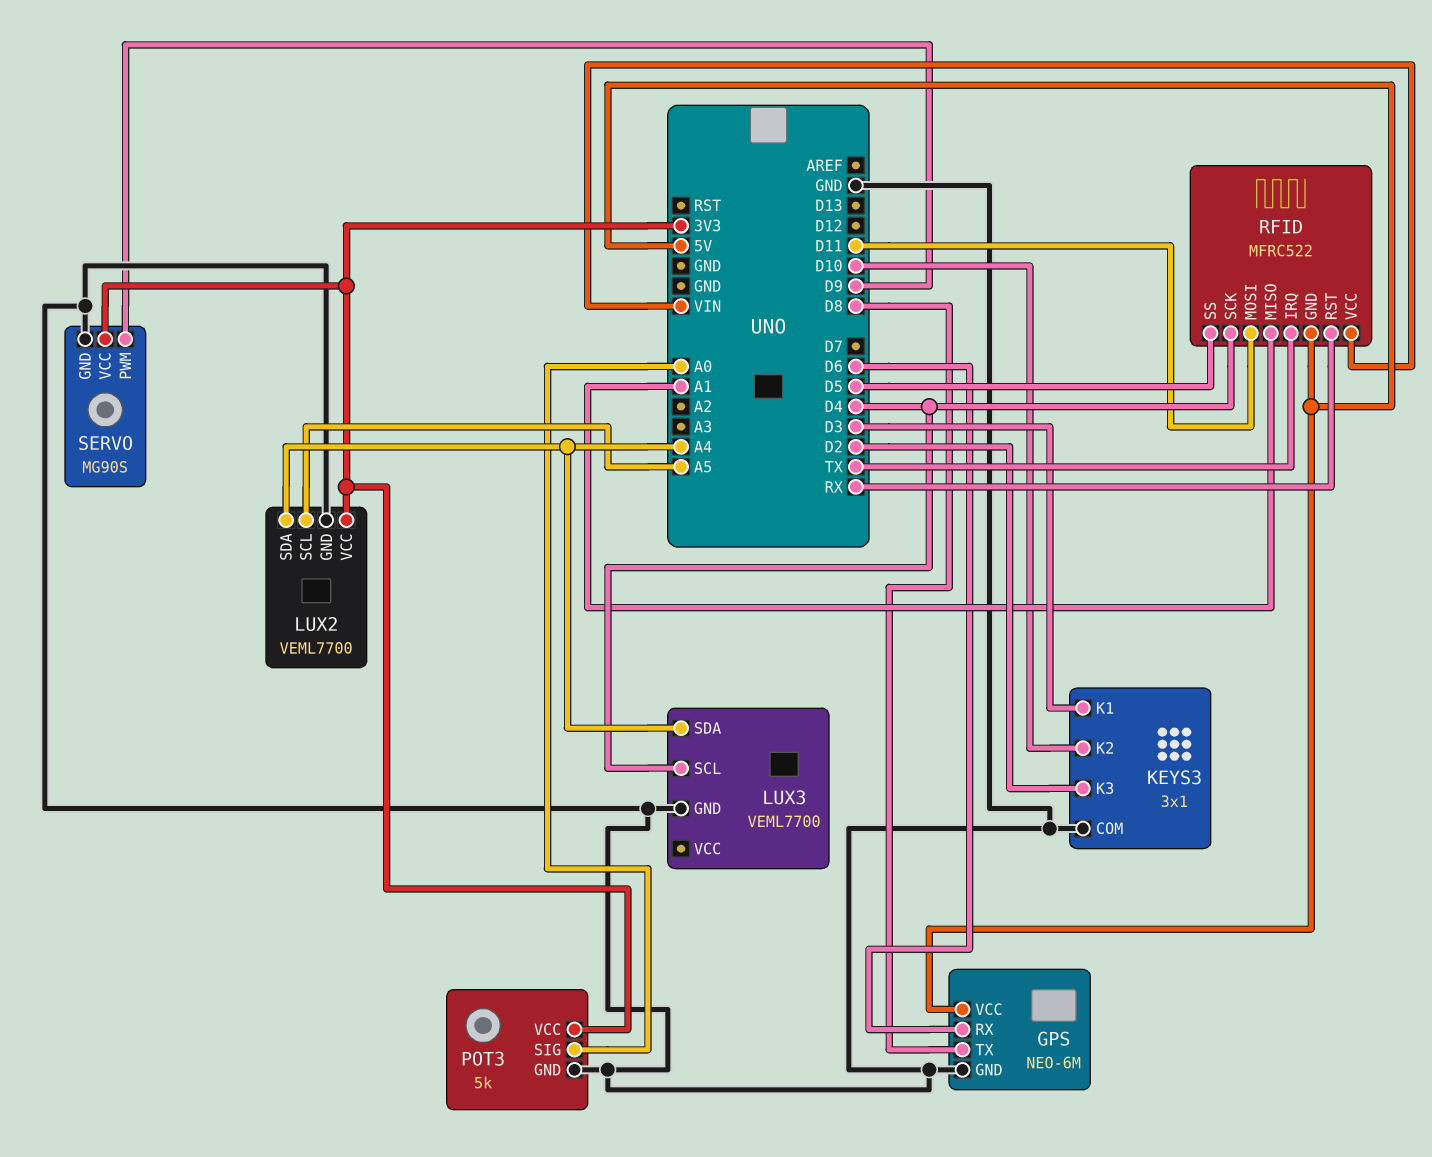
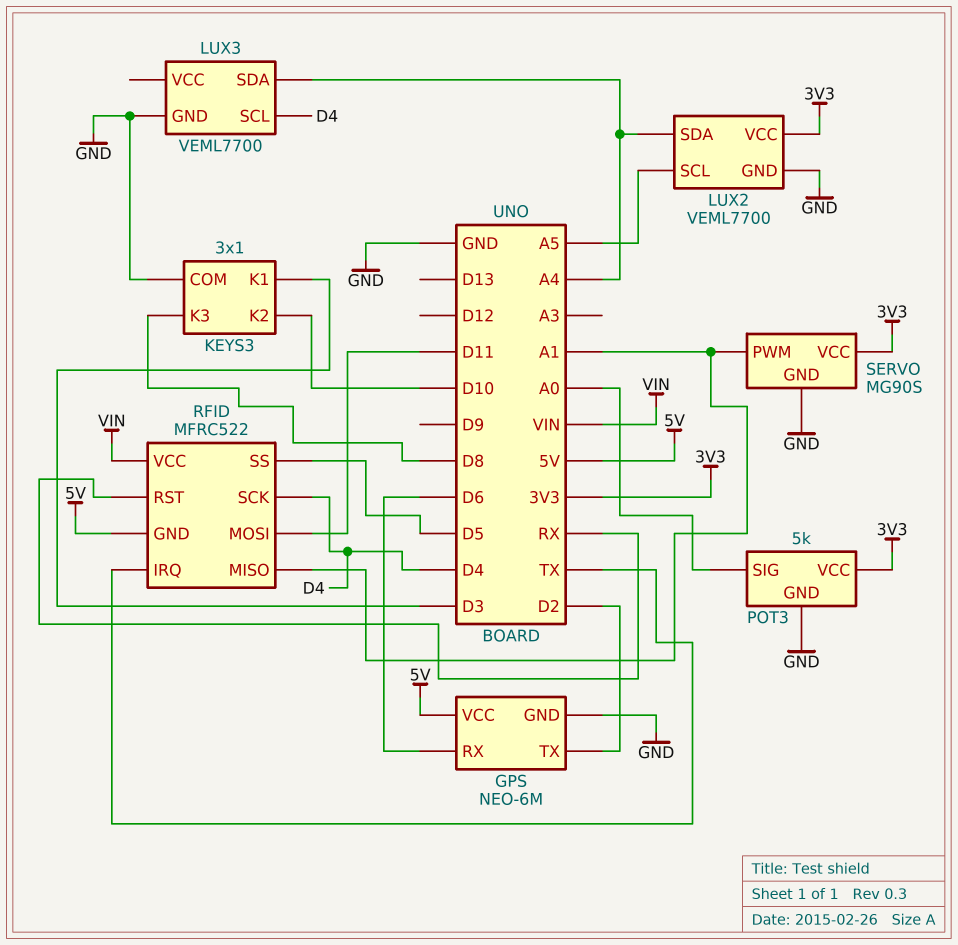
GPS pin TX: D8 -> D2
KEYS3 pin K3: D2 -> D8
SERVO pin PWM: D9 -> A1

